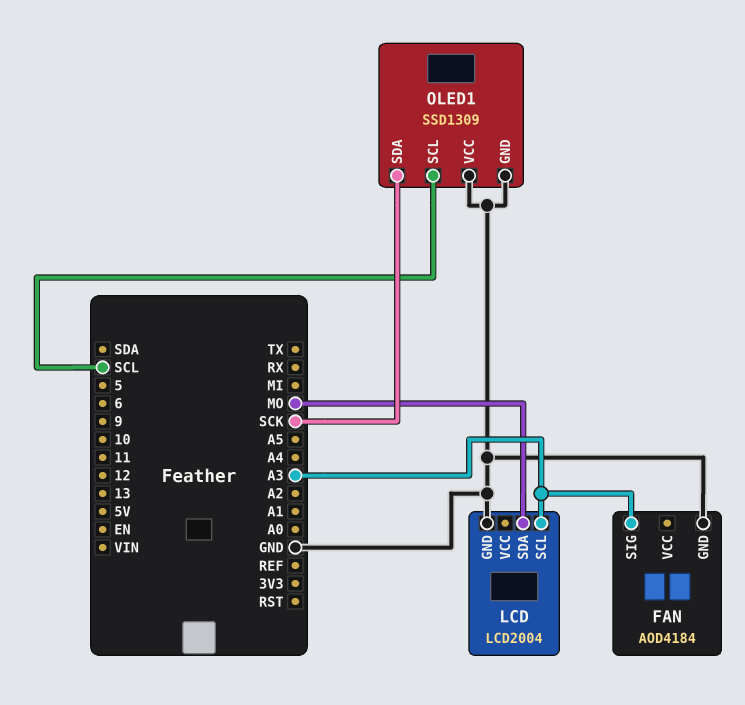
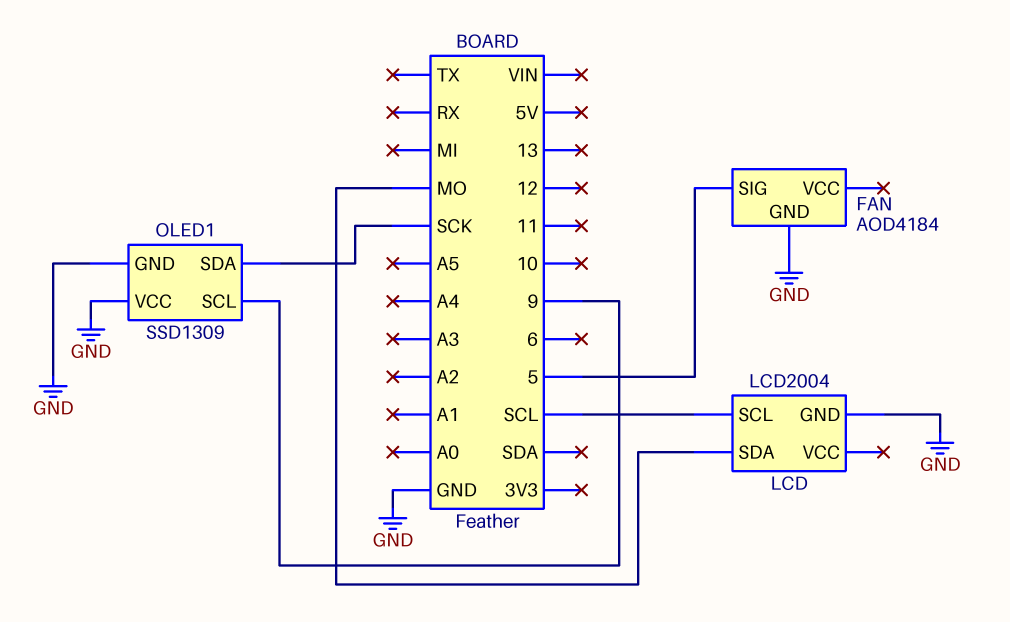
FAN pin SIG: A3 -> 5
LCD pin SCL: A3 -> SCL
OLED1 pin SCL: SCL -> 9

